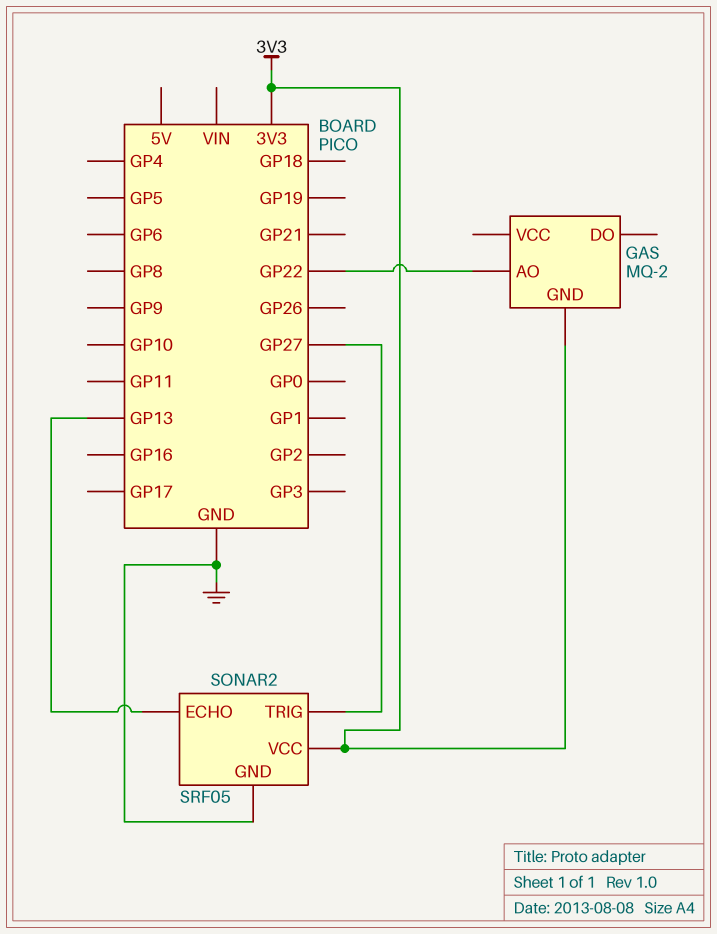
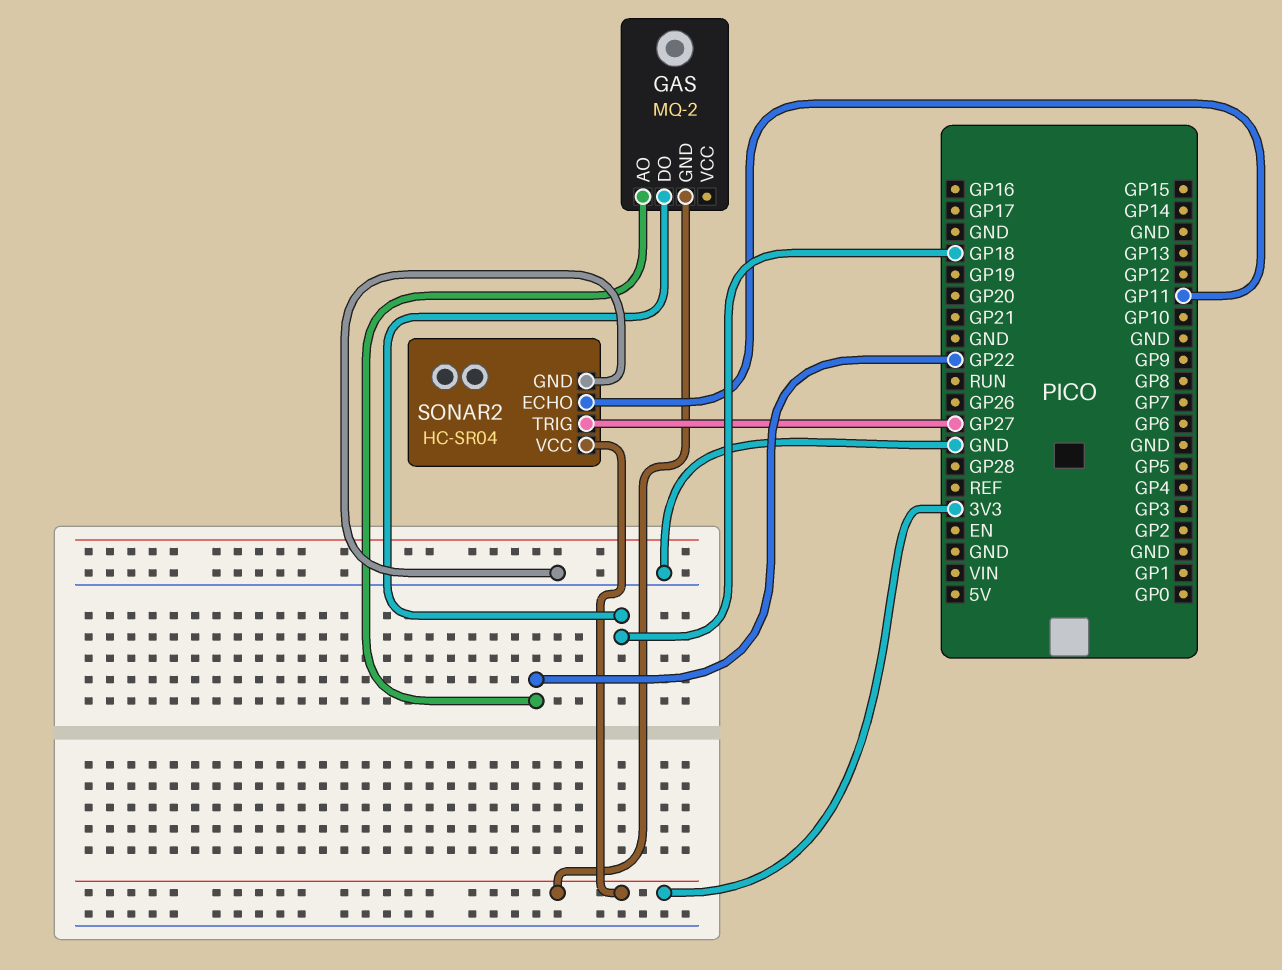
GAS pin DO: none -> GP18
SONAR2: SRF05 -> HC-SR04
SONAR2 pin ECHO: GP13 -> GP11

